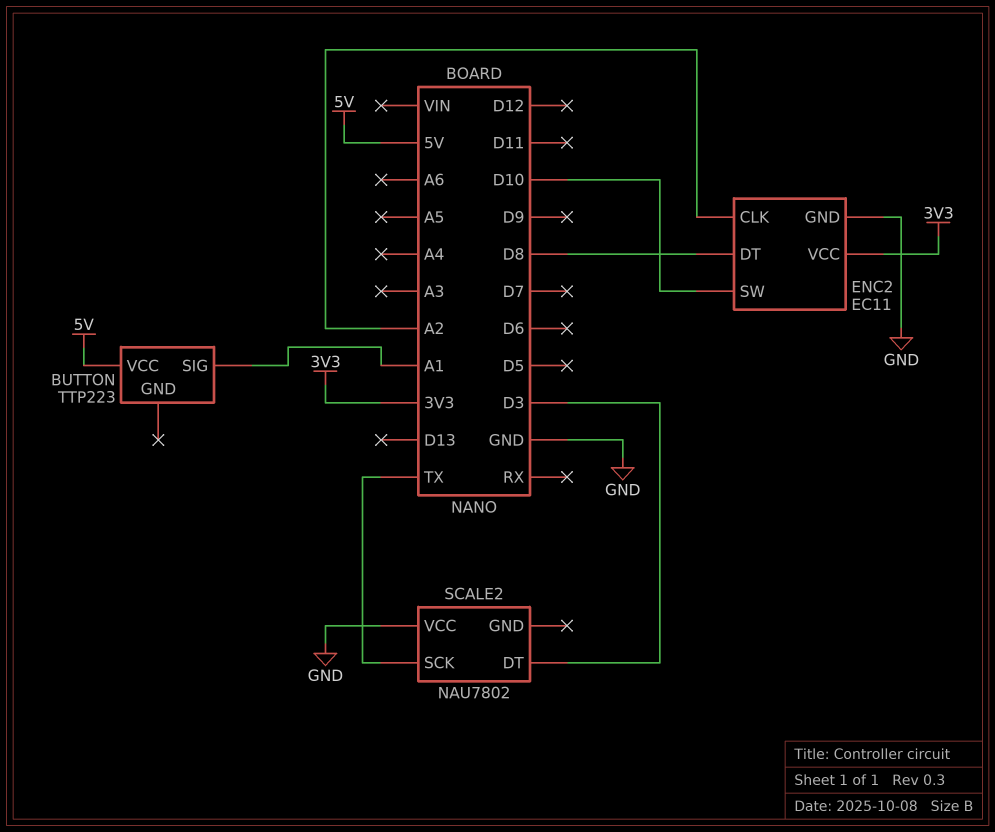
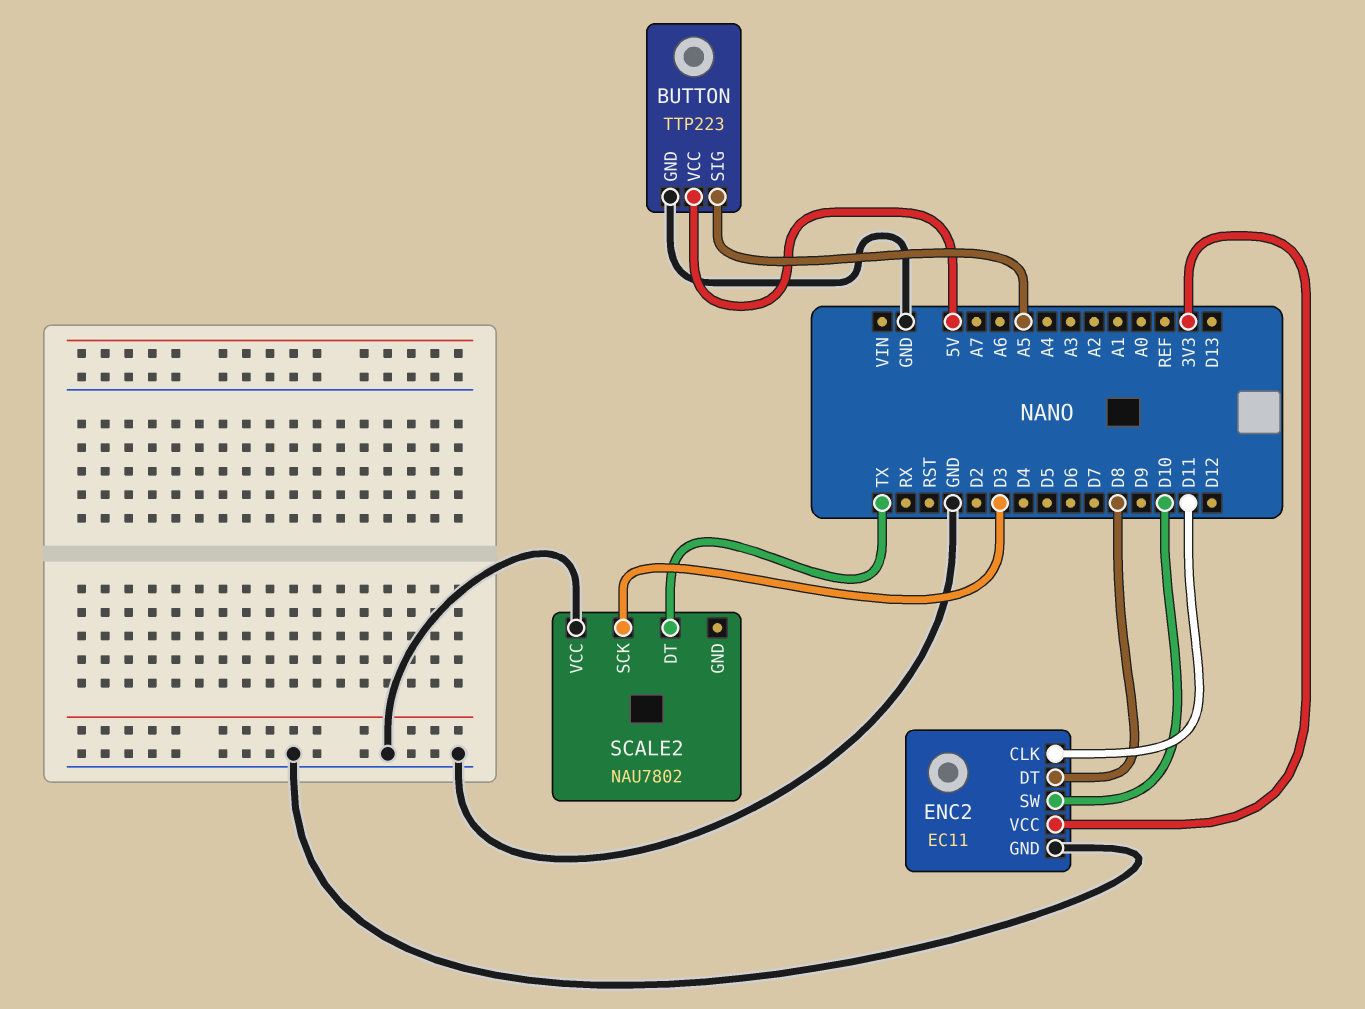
BUTTON pin GND: none -> GND
BUTTON pin SIG: A1 -> A5
ENC2 pin CLK: A2 -> D11
SCALE2 pin DT: D3 -> TX
SCALE2 pin SCK: TX -> D3

